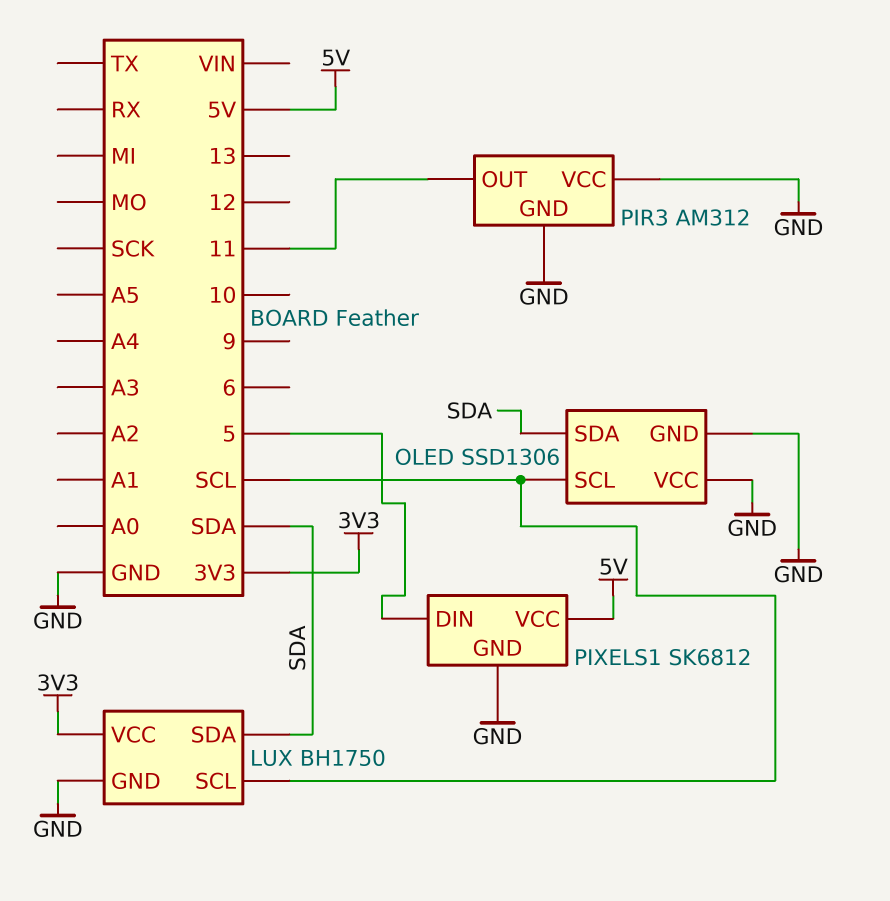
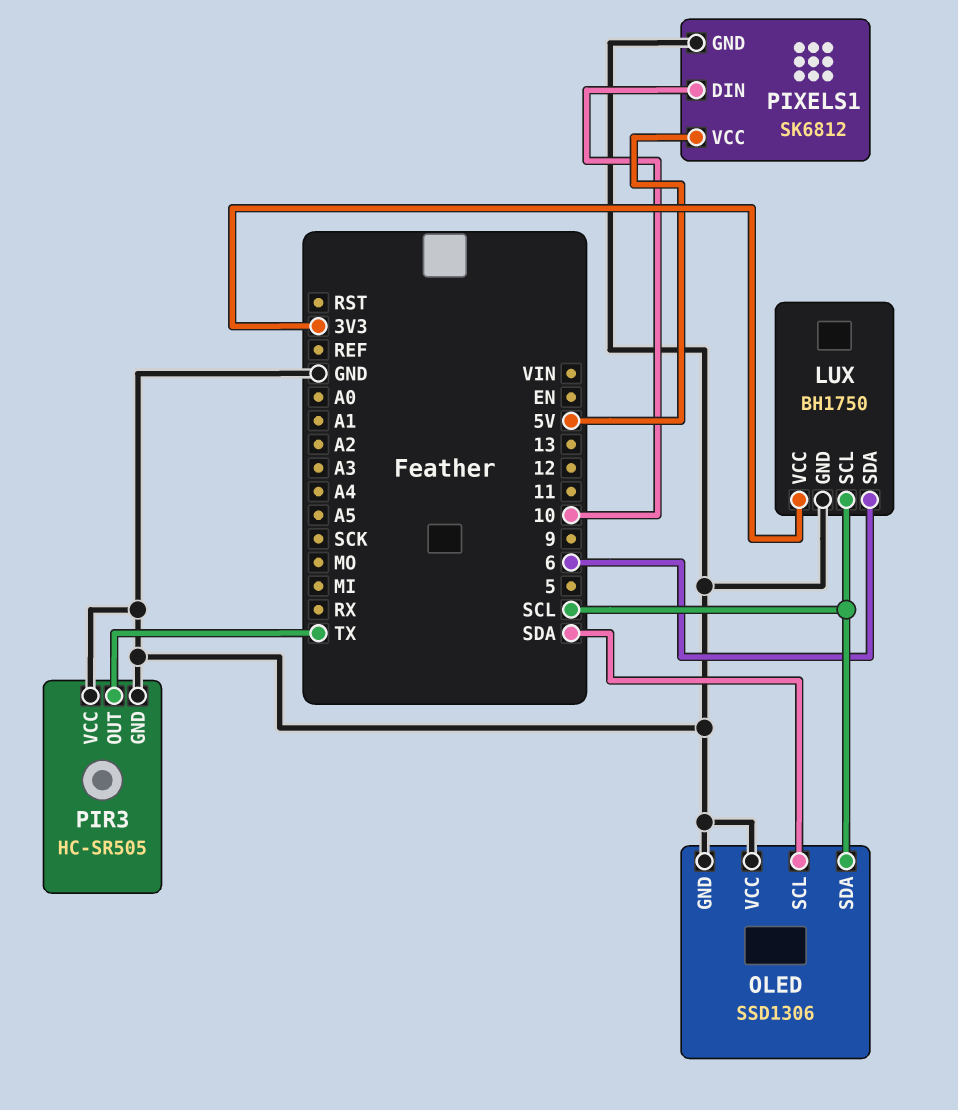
LUX pin SDA: SDA -> 6
OLED pin SCL: SCL -> SDA
OLED pin SDA: SDA -> SCL
PIR3: AM312 -> HC-SR505
PIR3 pin OUT: 11 -> TX
PIXELS1 pin DIN: 5 -> 10

